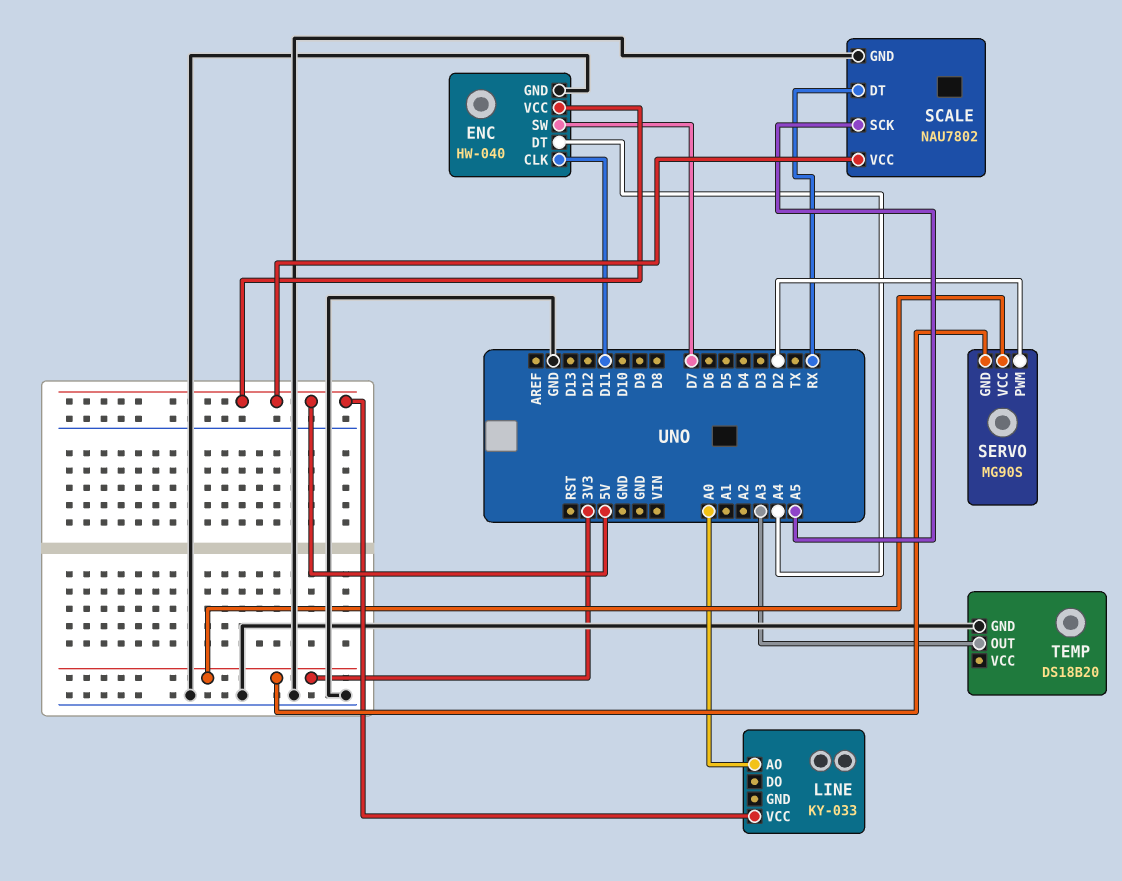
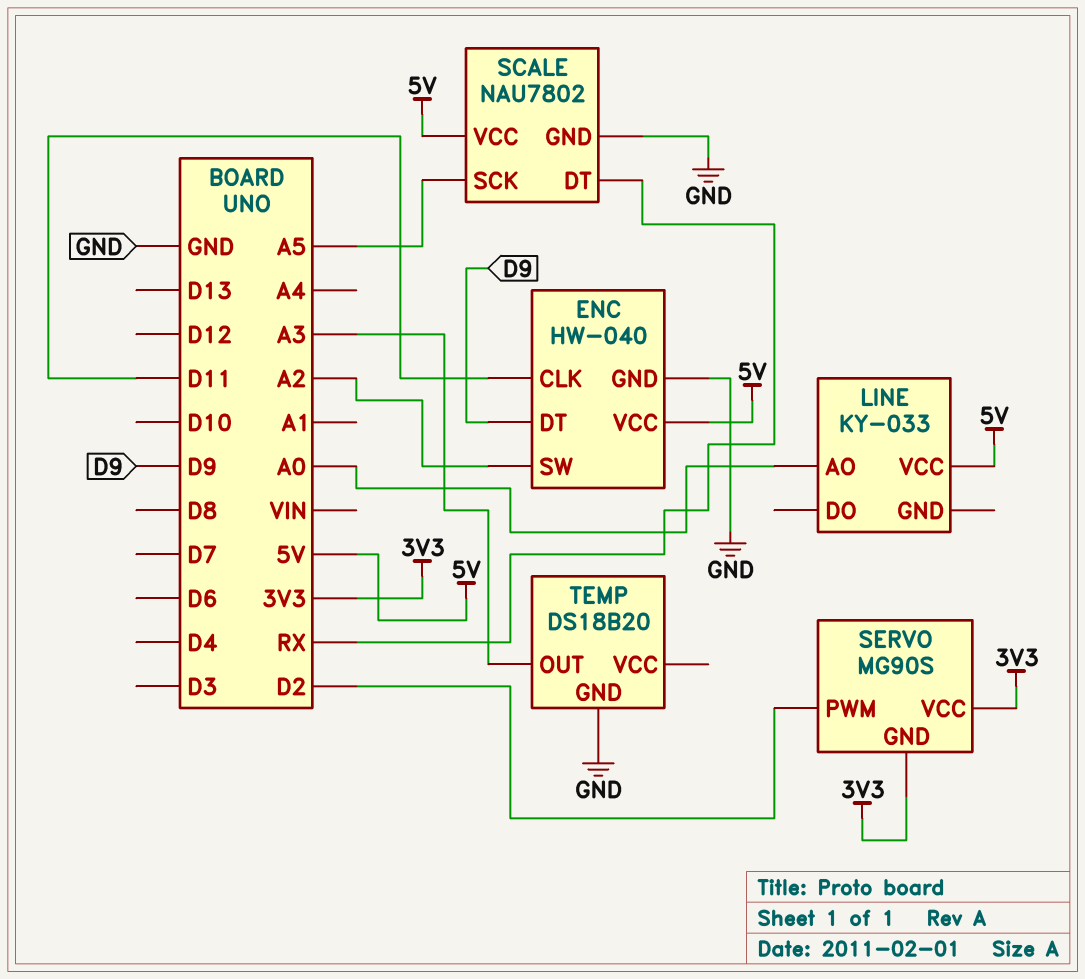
ENC pin DT: A4 -> D9
ENC pin SW: D7 -> A2

